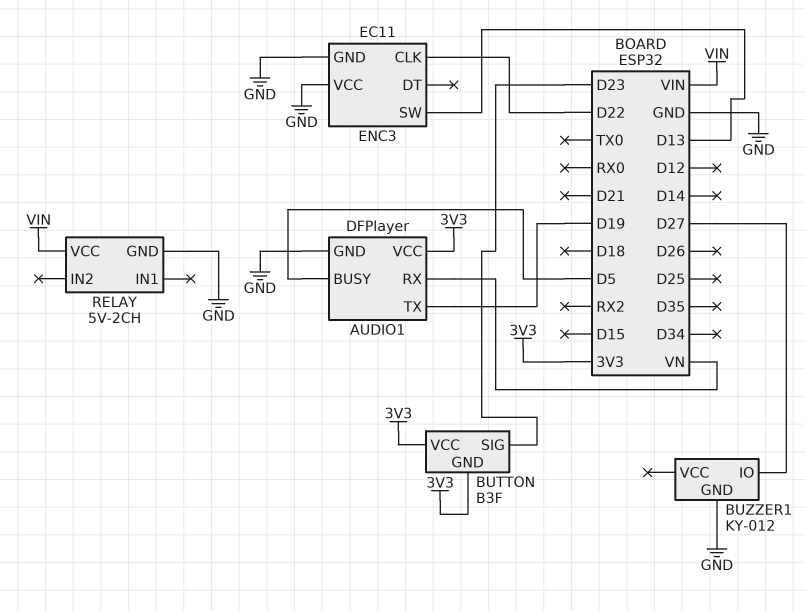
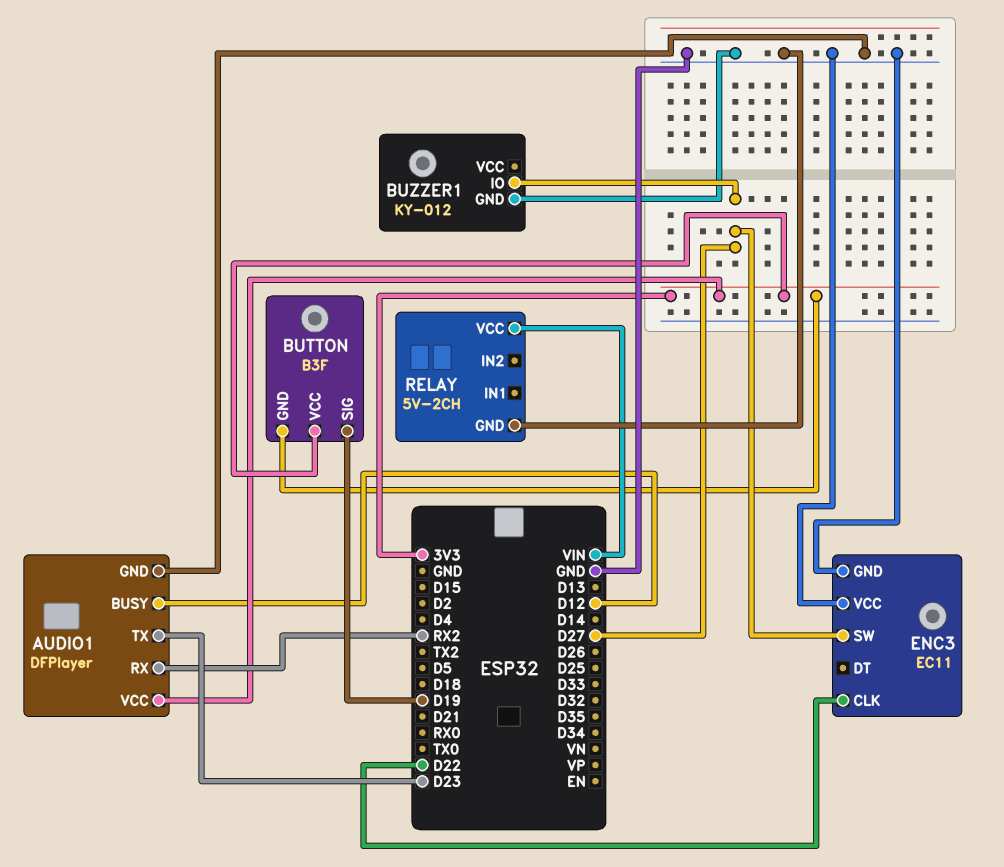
AUDIO1 pin BUSY: D5 -> D12
AUDIO1 pin RX: VN -> RX2
AUDIO1 pin TX: D19 -> D23
BUTTON pin SIG: D23 -> D19
ENC3 pin SW: D13 -> D27

